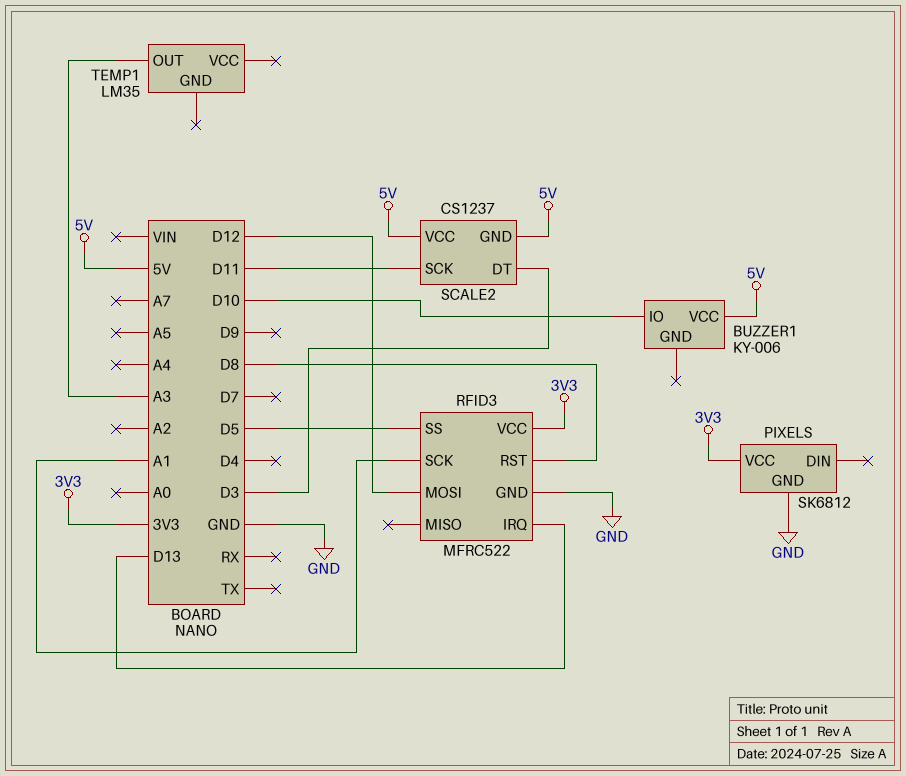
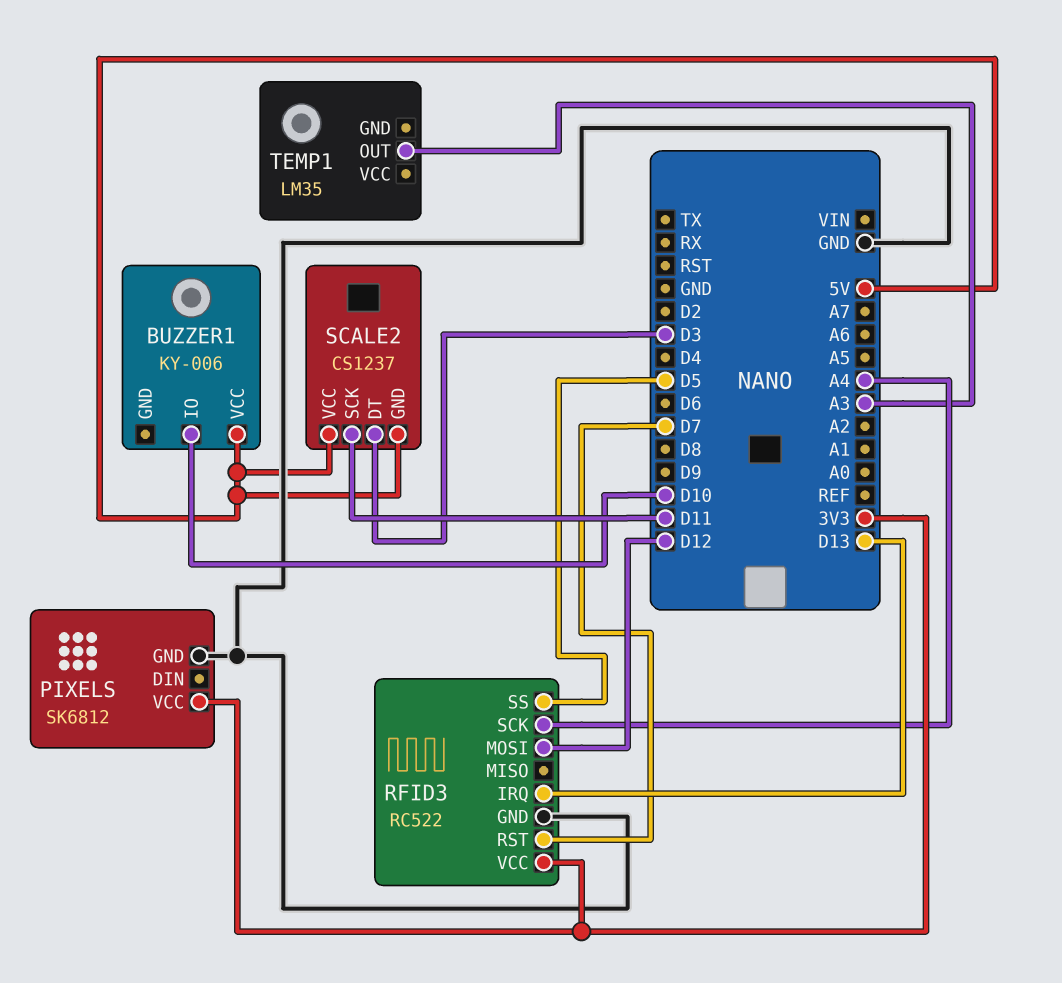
RFID3: MFRC522 -> RC522
RFID3 pin RST: D8 -> D7
RFID3 pin SCK: A1 -> A4

